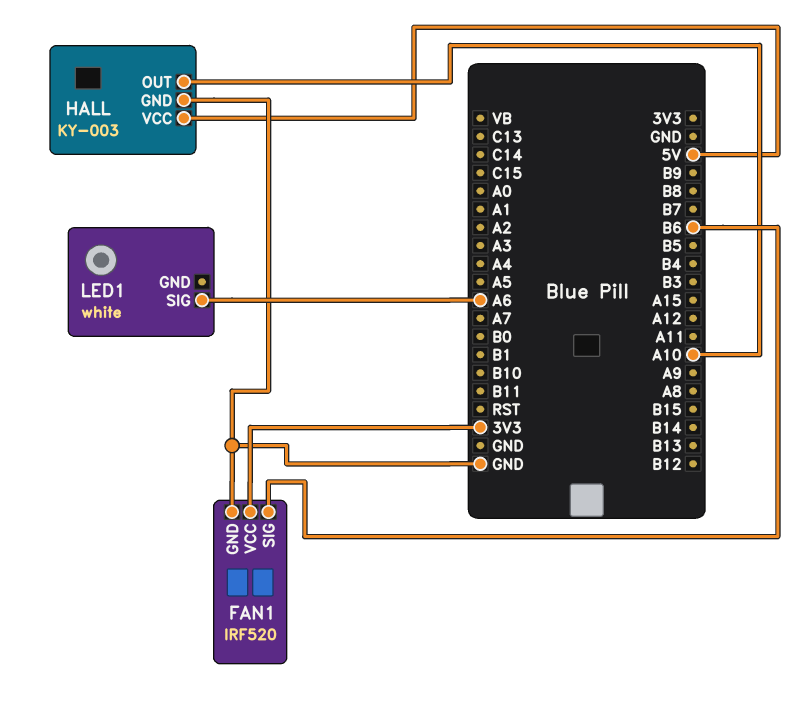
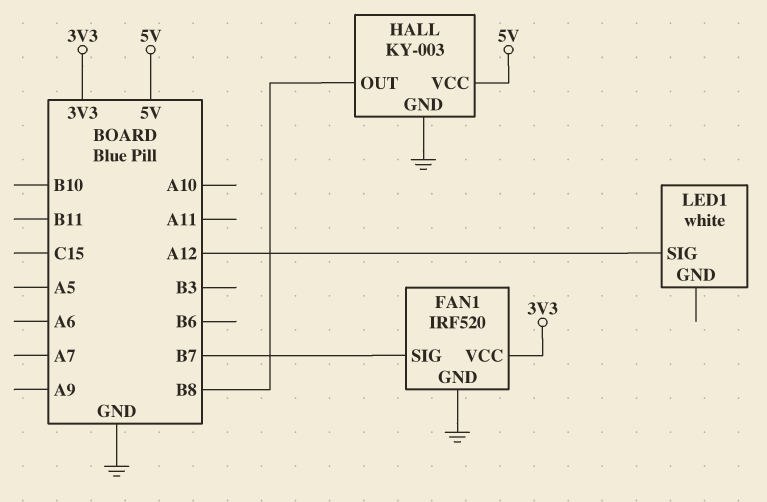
FAN1 pin SIG: B6 -> B7
HALL pin OUT: A10 -> B8
LED1 pin SIG: A6 -> A12

